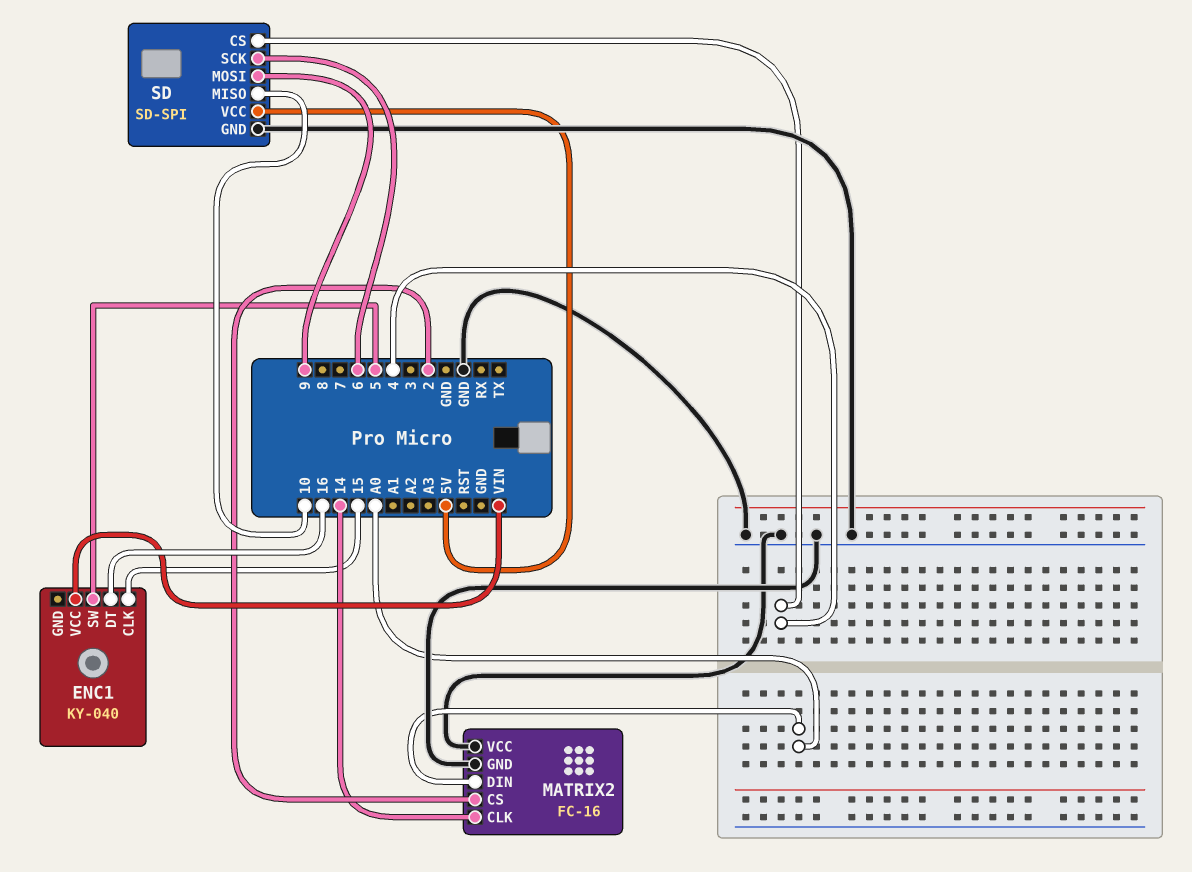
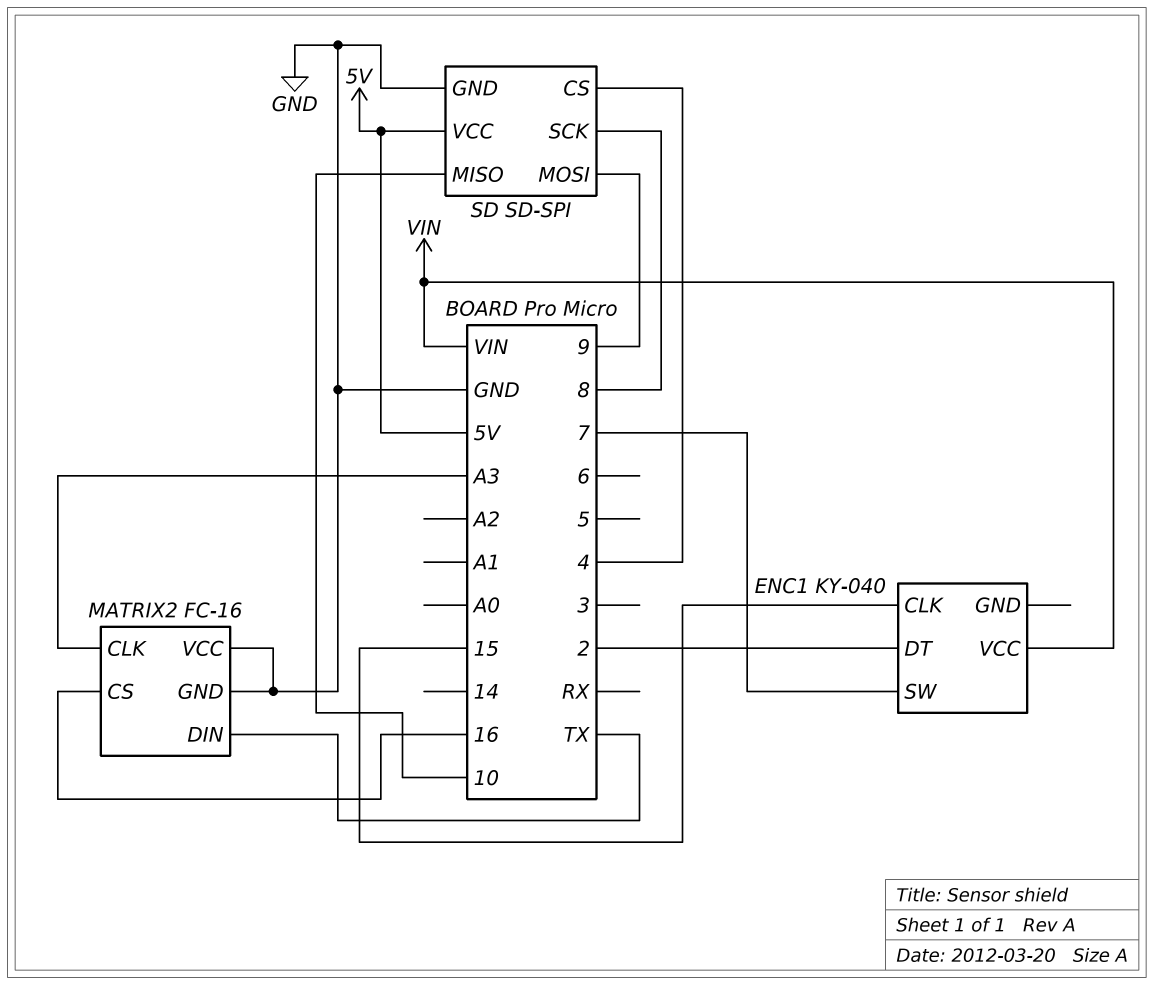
ENC1 pin DT: 16 -> 2
ENC1 pin SW: 5 -> 7
MATRIX2 pin CLK: 14 -> A3
MATRIX2 pin CS: 2 -> 16
MATRIX2 pin DIN: A0 -> TX
SD pin SCK: 6 -> 8

